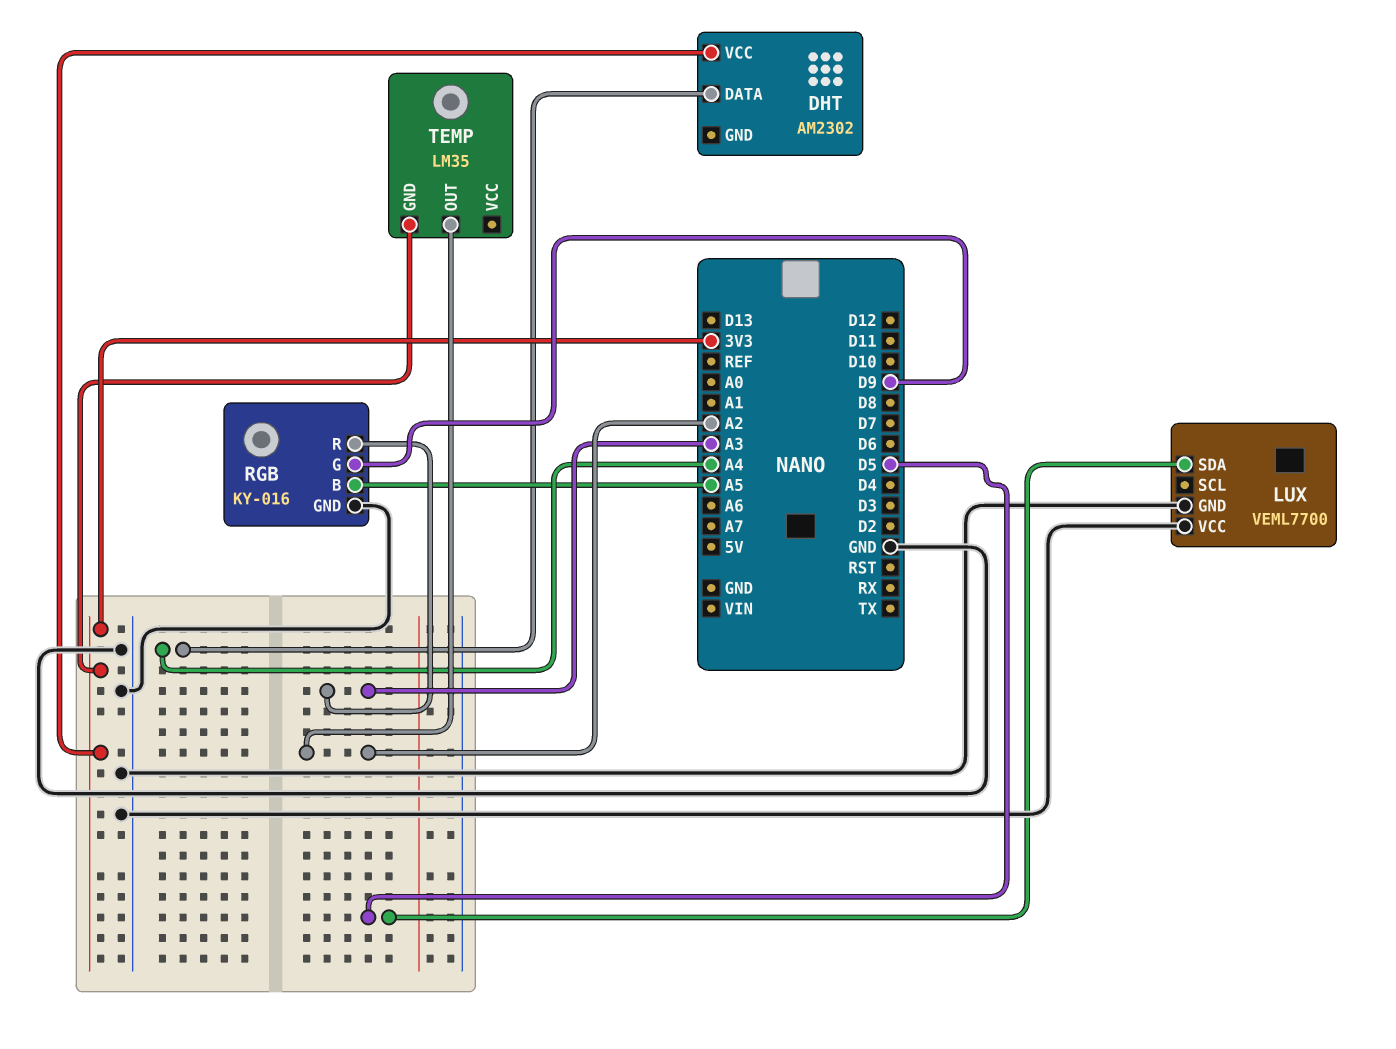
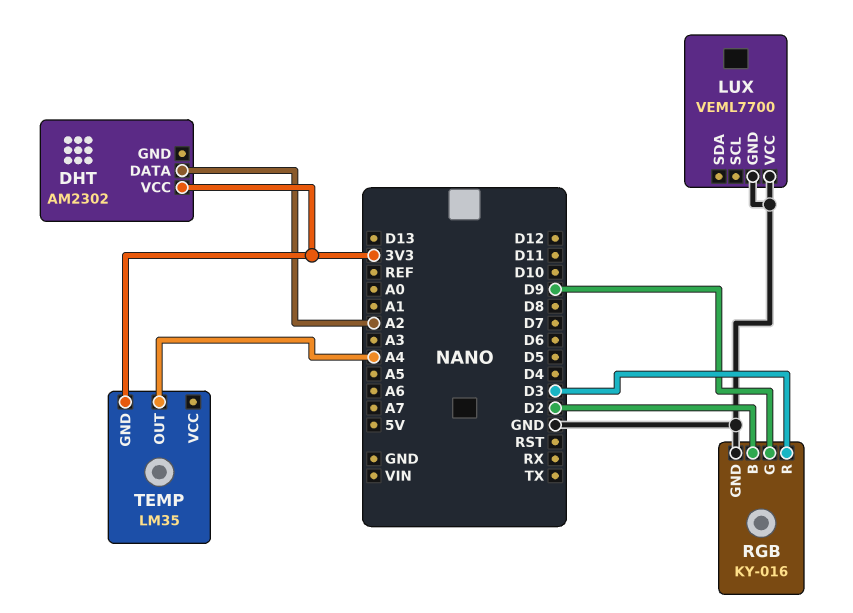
DHT pin DATA: A4 -> A2
LUX pin SDA: D5 -> none
RGB pin B: A5 -> D2
RGB pin R: A3 -> D3
TEMP pin OUT: A2 -> A4

